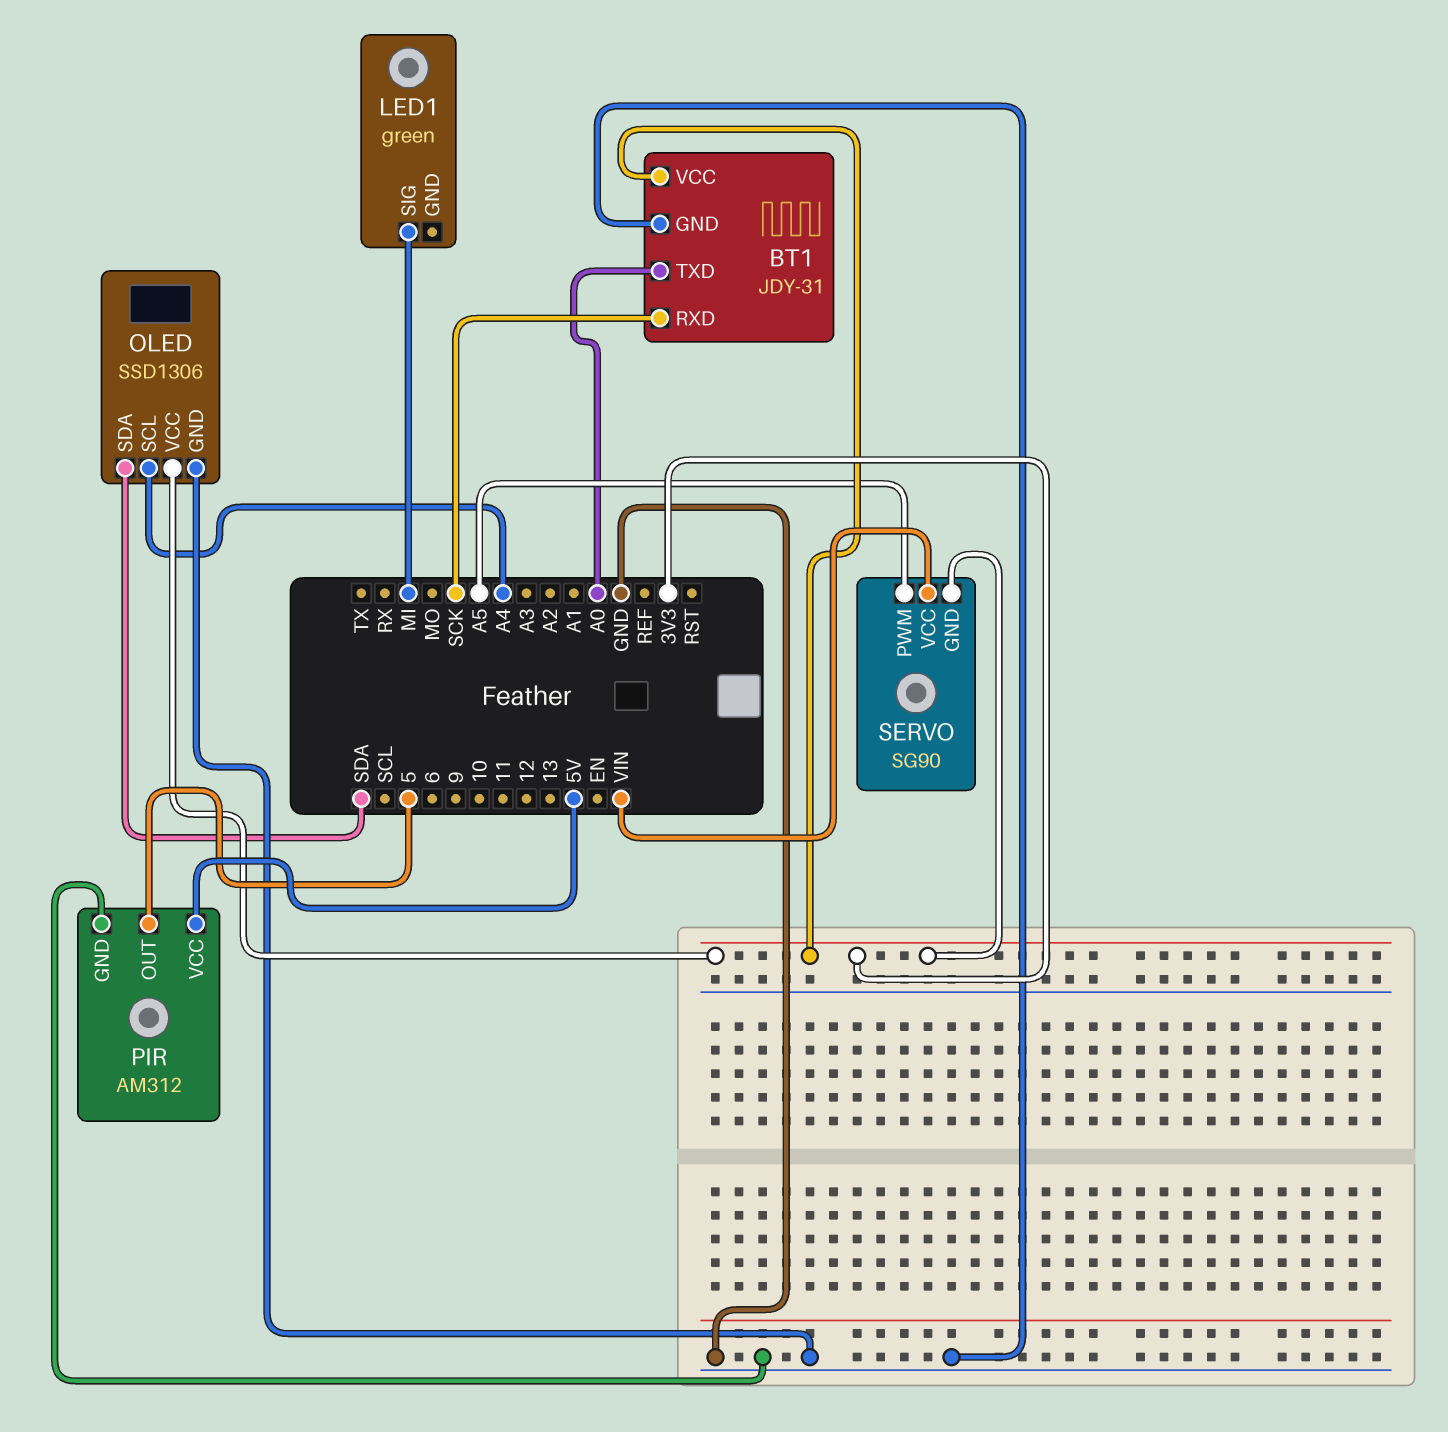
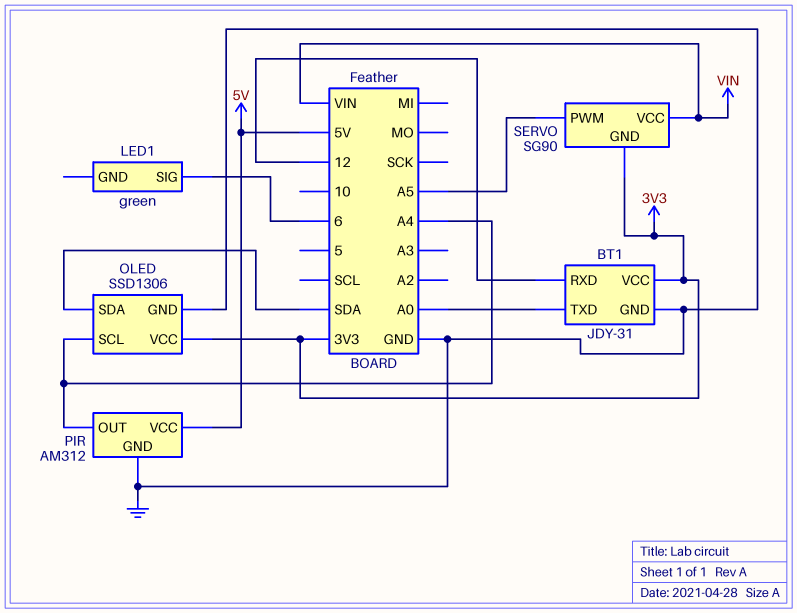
BT1 pin RXD: SCK -> 12
LED1 pin SIG: MI -> 6
PIR pin OUT: 5 -> A4

